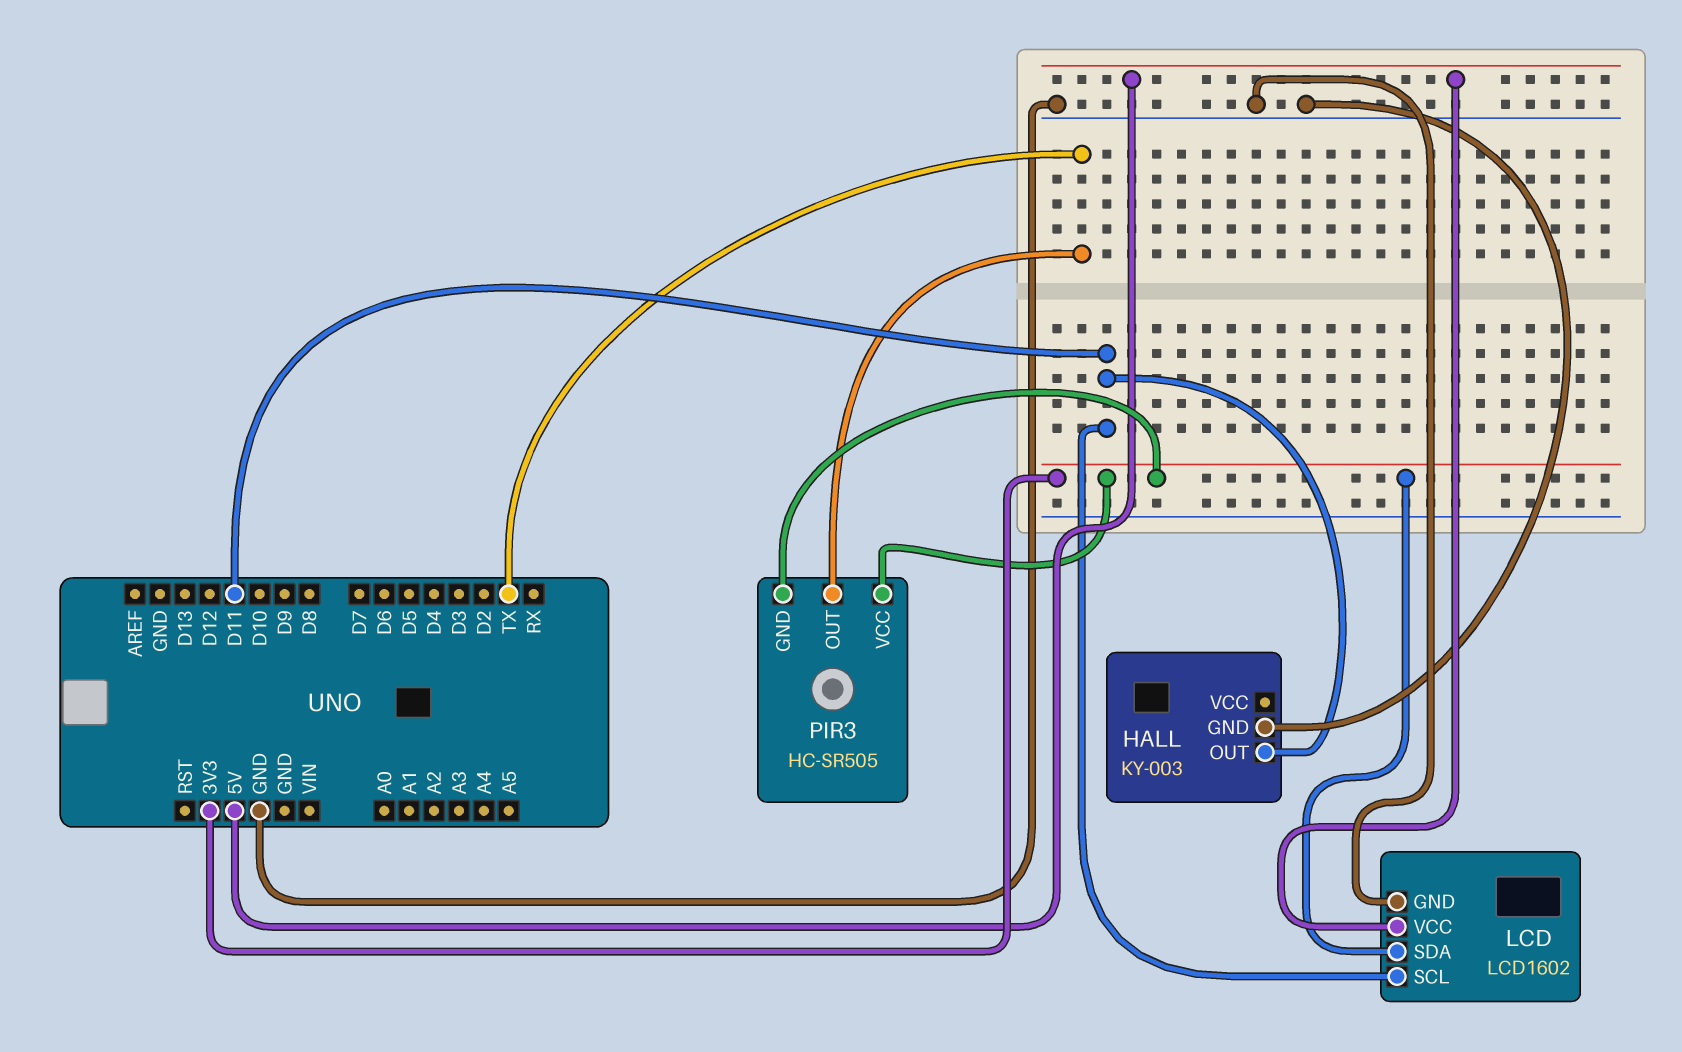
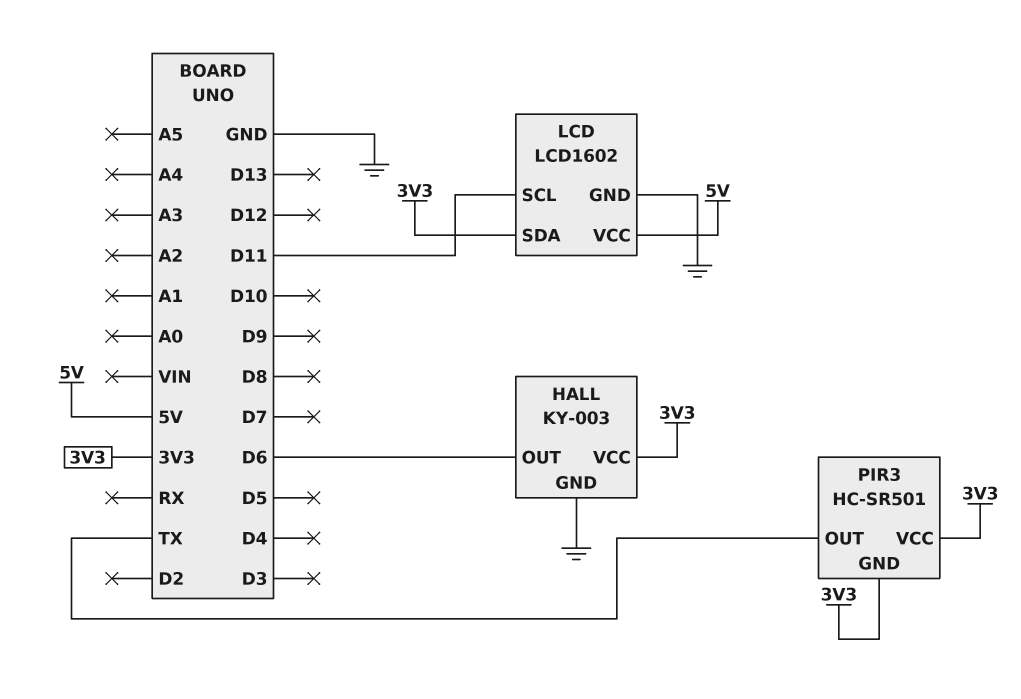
HALL pin OUT: D11 -> D6
HALL pin VCC: none -> 3V3
PIR3: HC-SR505 -> HC-SR501

